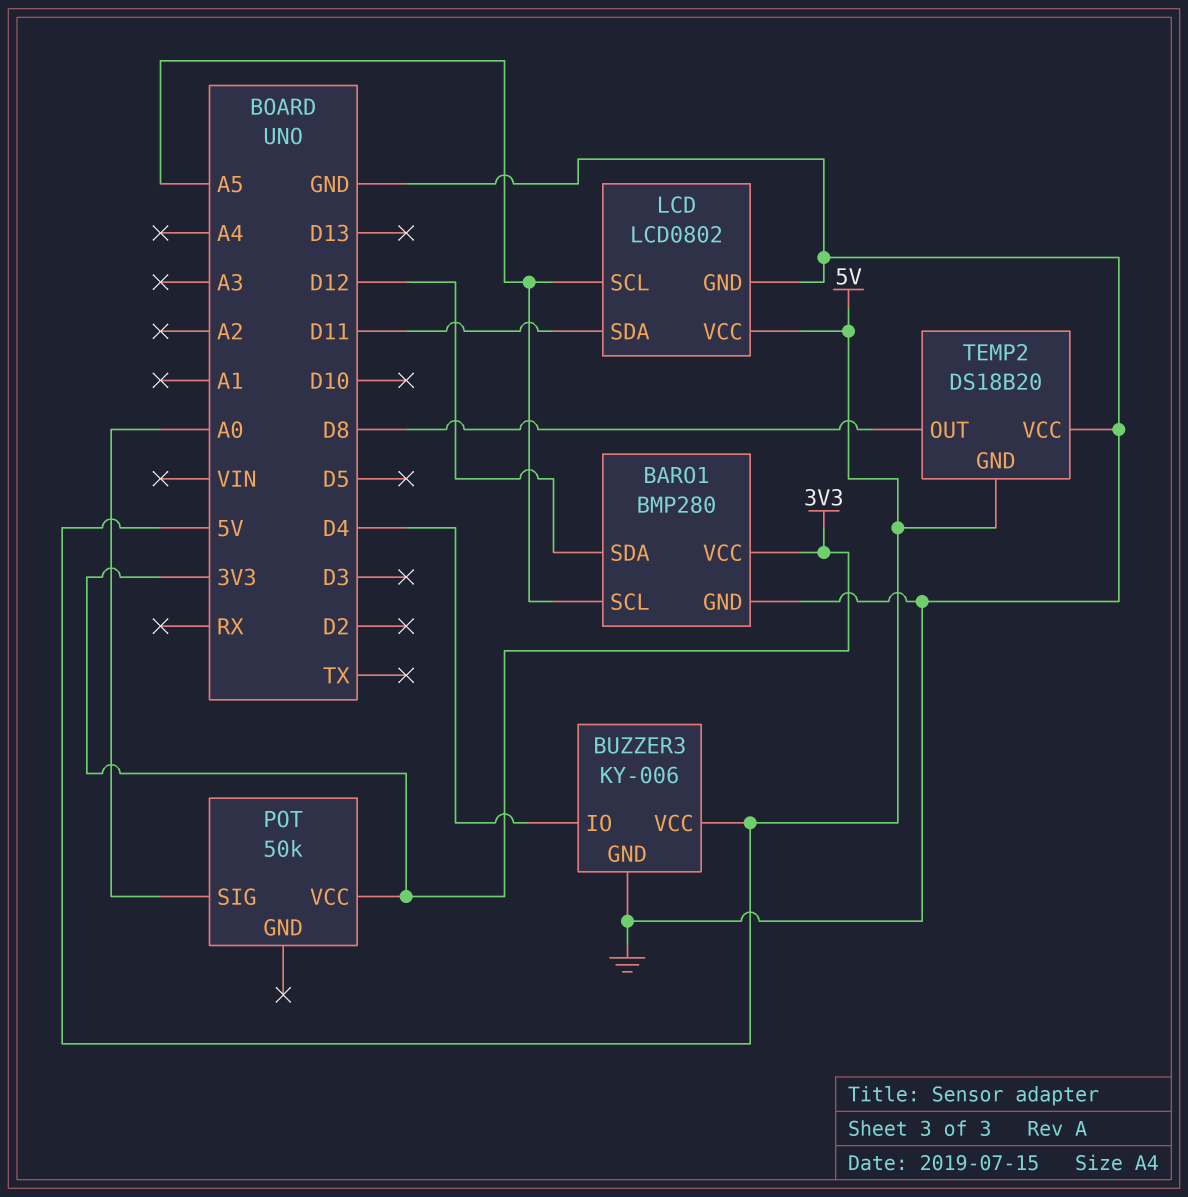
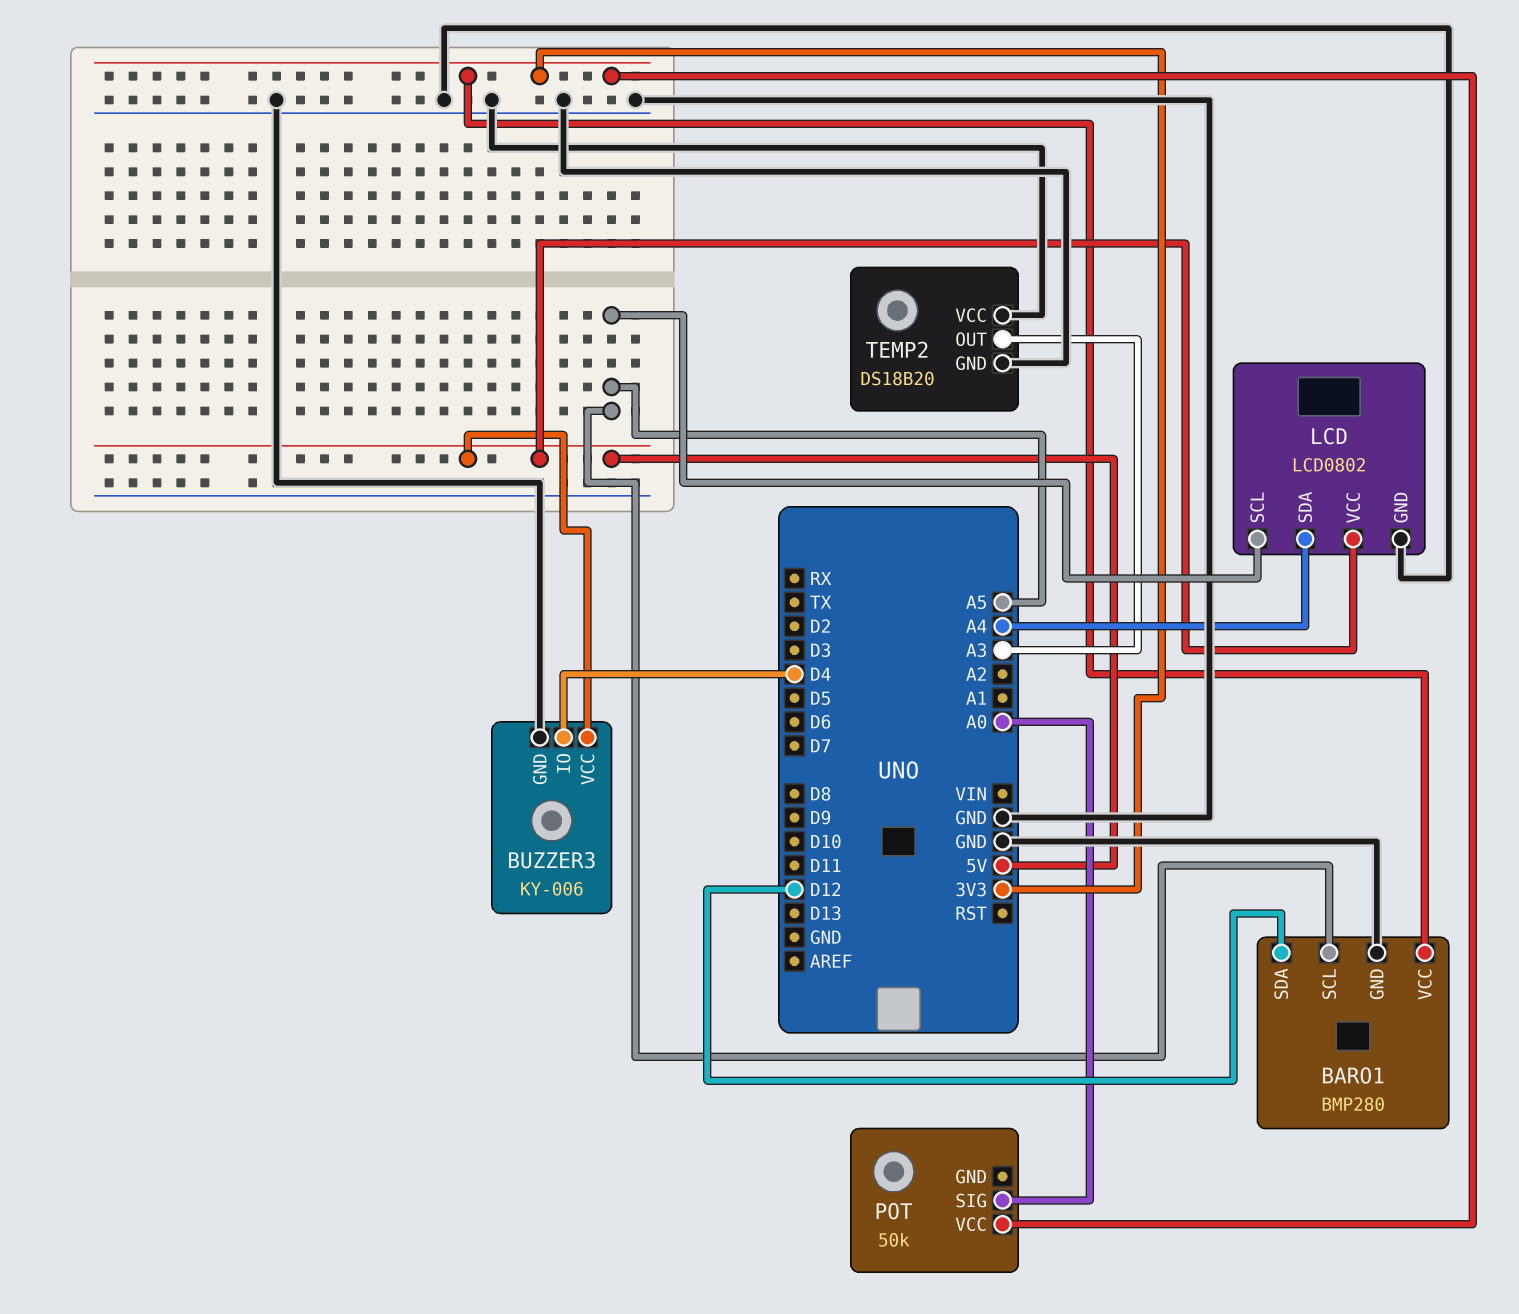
LCD pin SDA: D11 -> A4
TEMP2 pin GND: 5V -> GND
TEMP2 pin OUT: D8 -> A3

